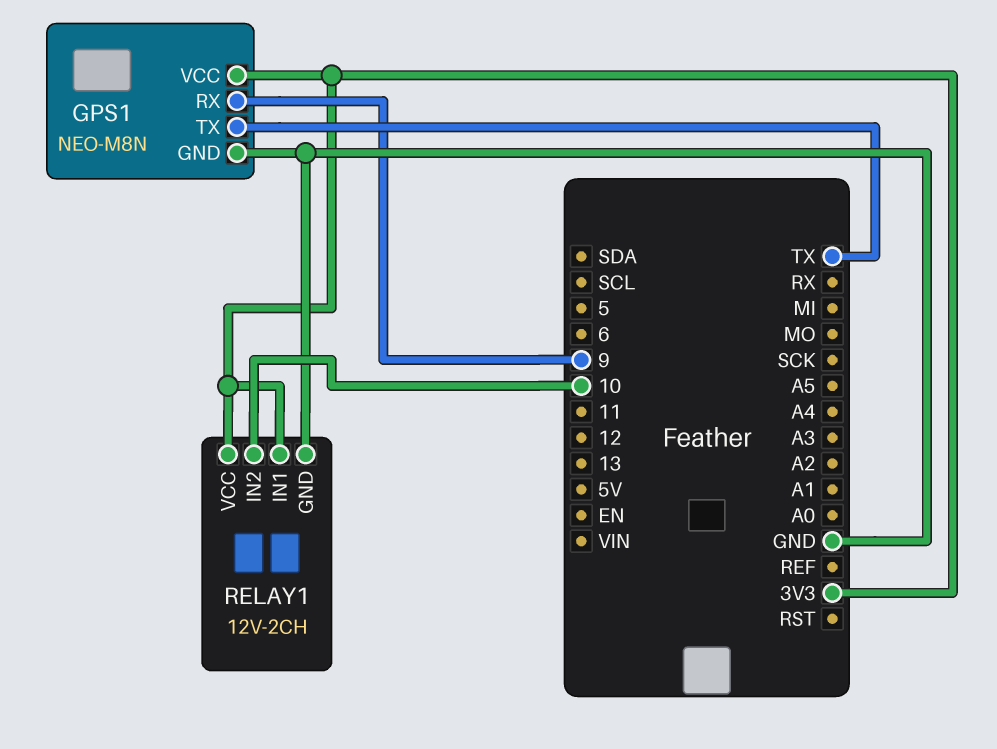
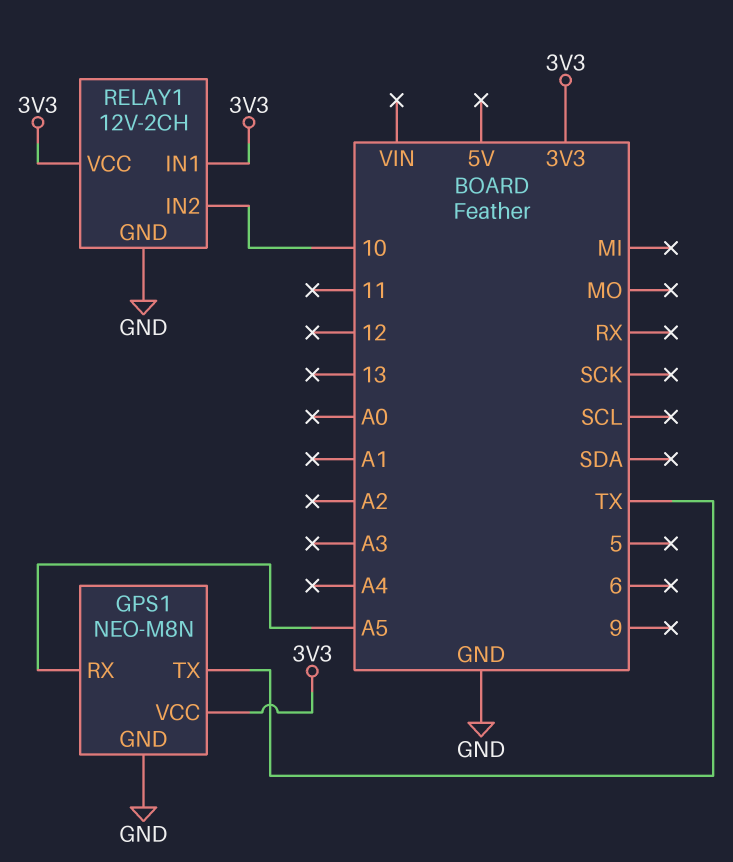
GPS1 pin RX: 9 -> A5

